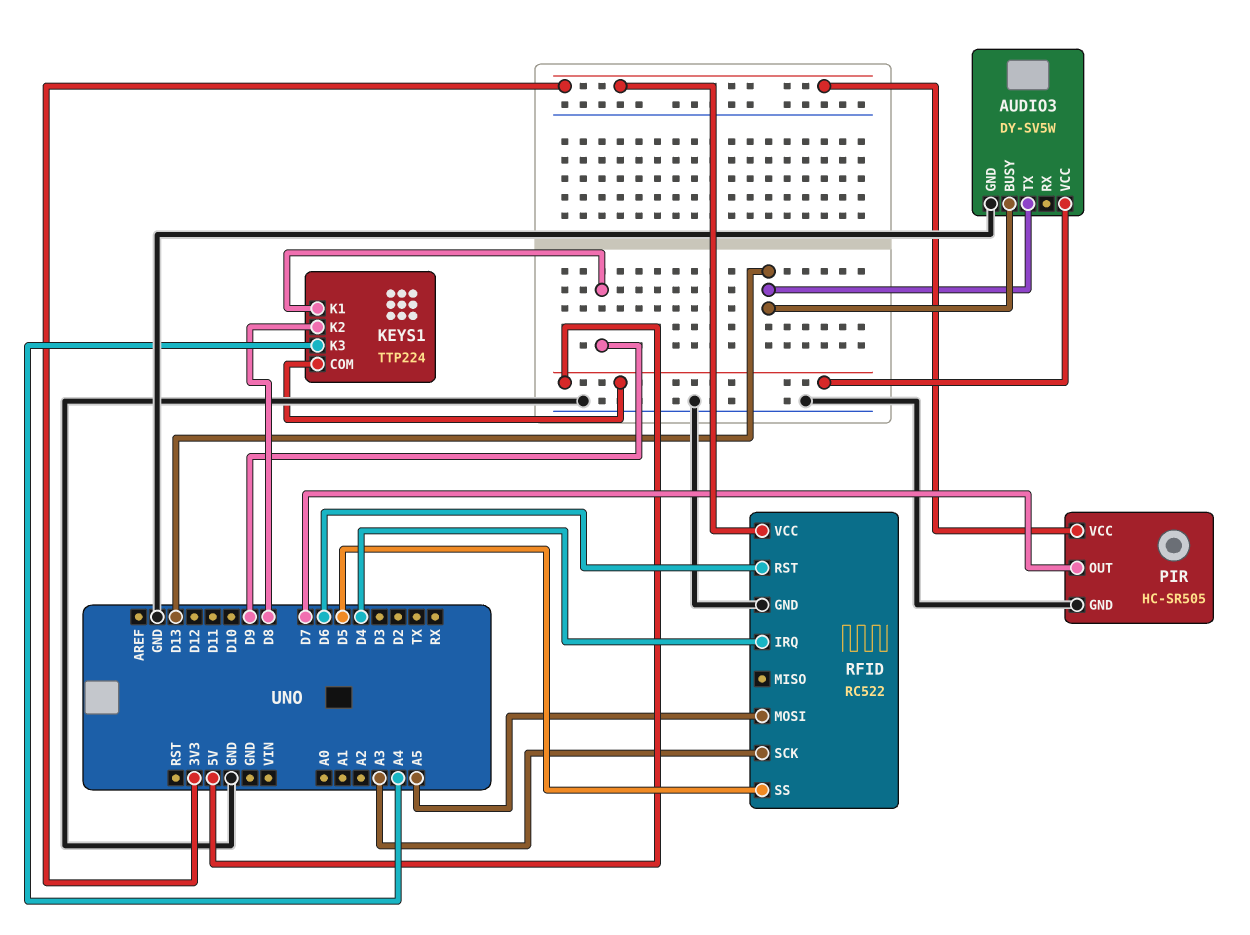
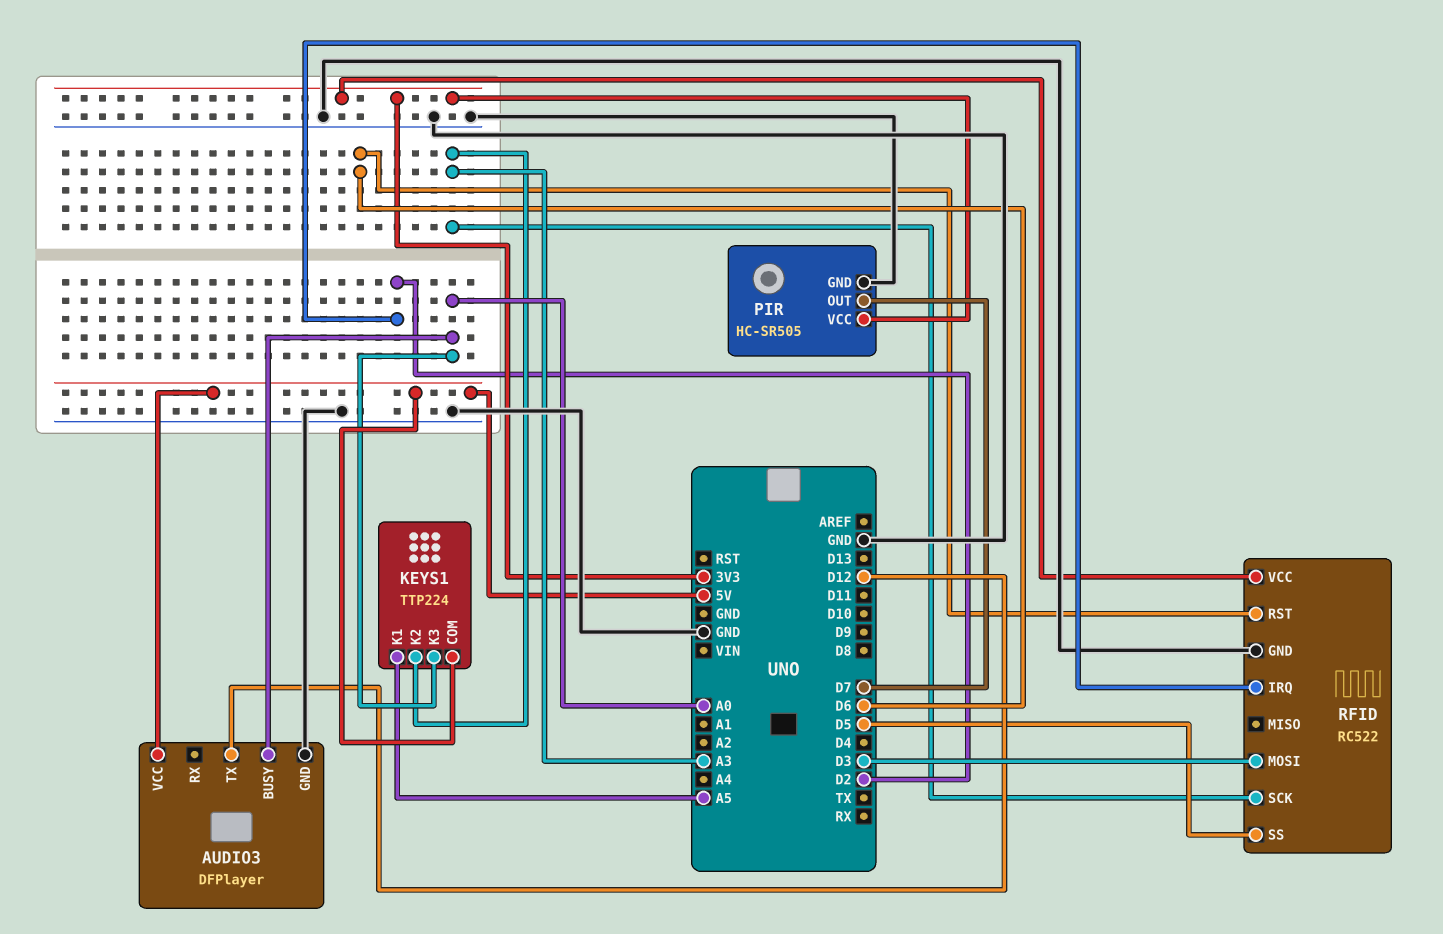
AUDIO3: DY-SV5W -> DFPlayer
AUDIO3 pin BUSY: D13 -> A0
AUDIO3 pin TX: D13 -> D12
KEYS1 pin K1: D9 -> A5
KEYS1 pin K2: D8 -> A3
KEYS1 pin K3: A4 -> A0
RFID pin IRQ: D4 -> D2
RFID pin MOSI: A5 -> D3

